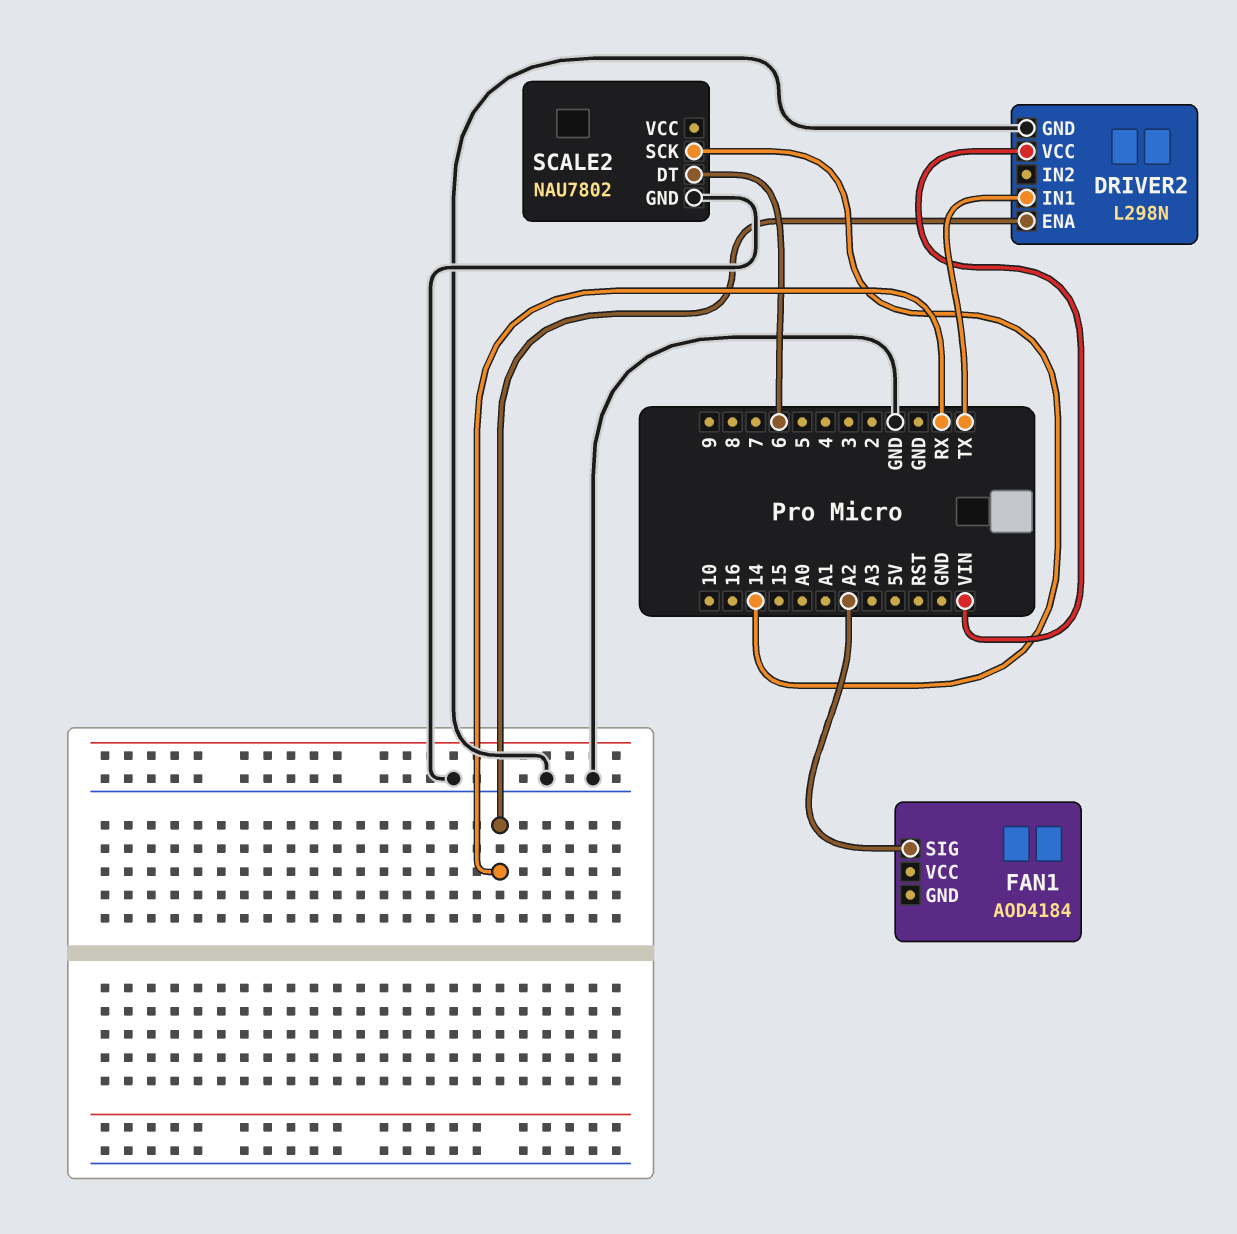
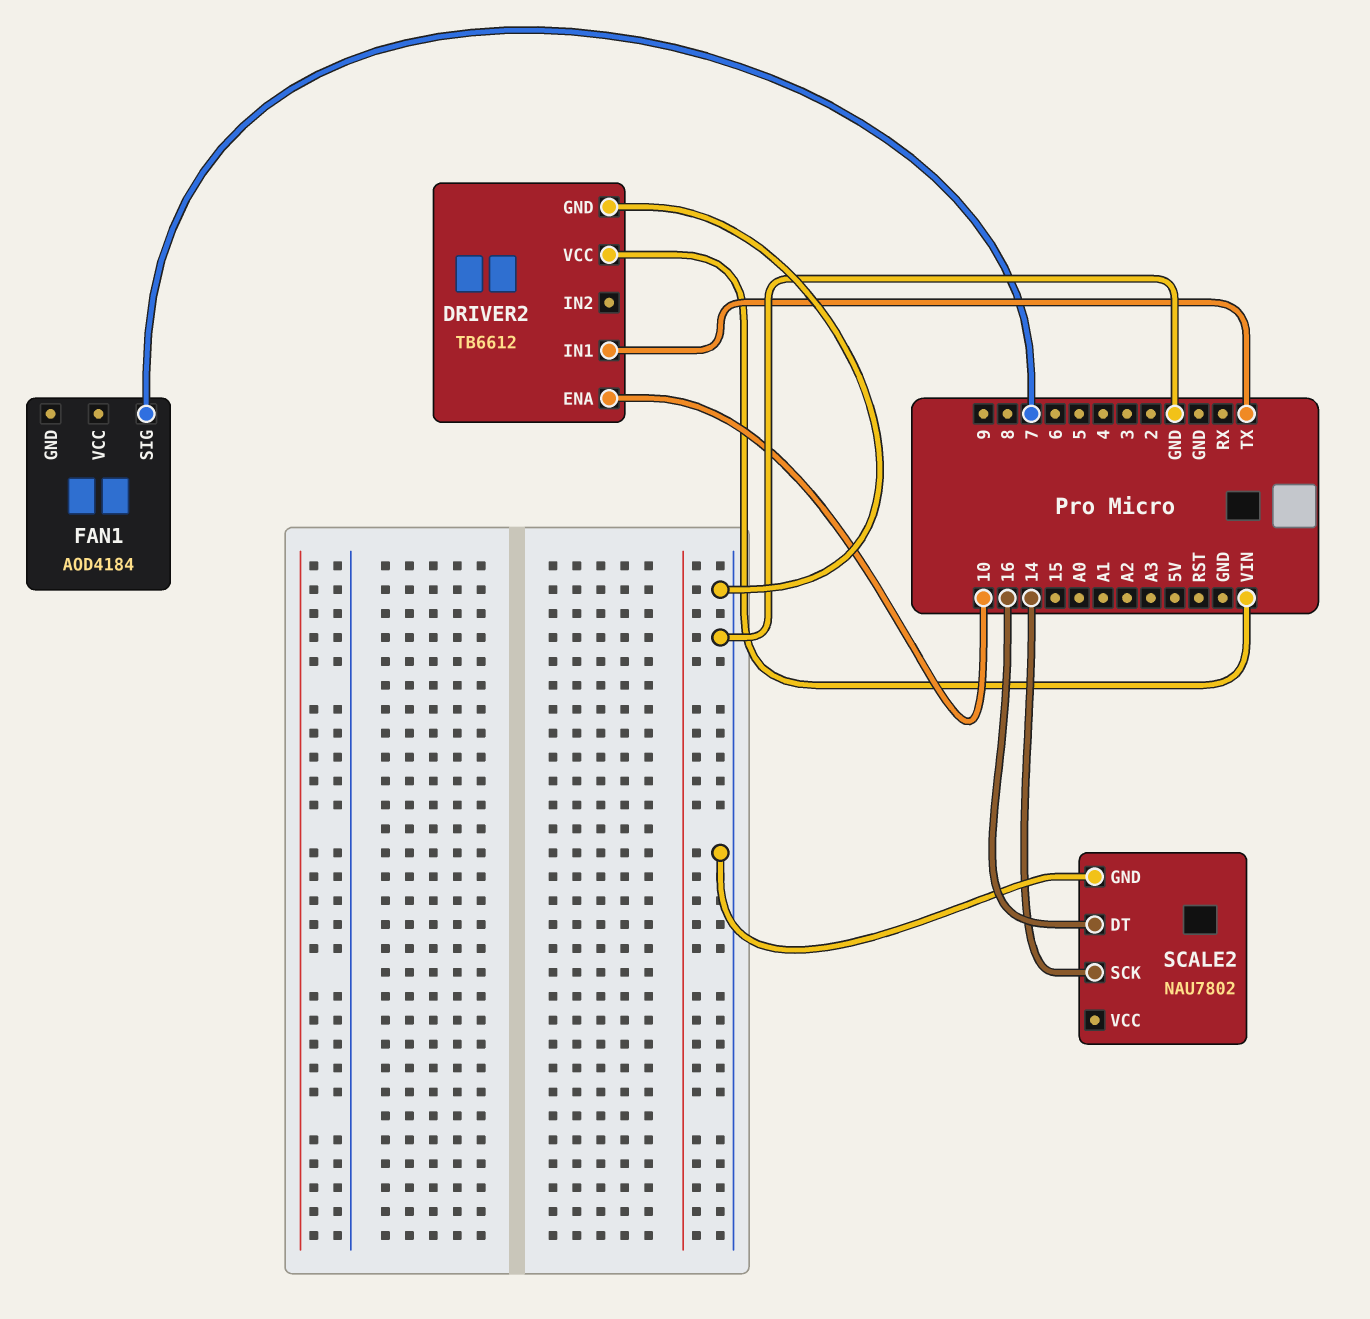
DRIVER2: L298N -> TB6612
DRIVER2 pin ENA: RX -> 10
FAN1 pin SIG: A2 -> 7
SCALE2 pin DT: 6 -> 16

